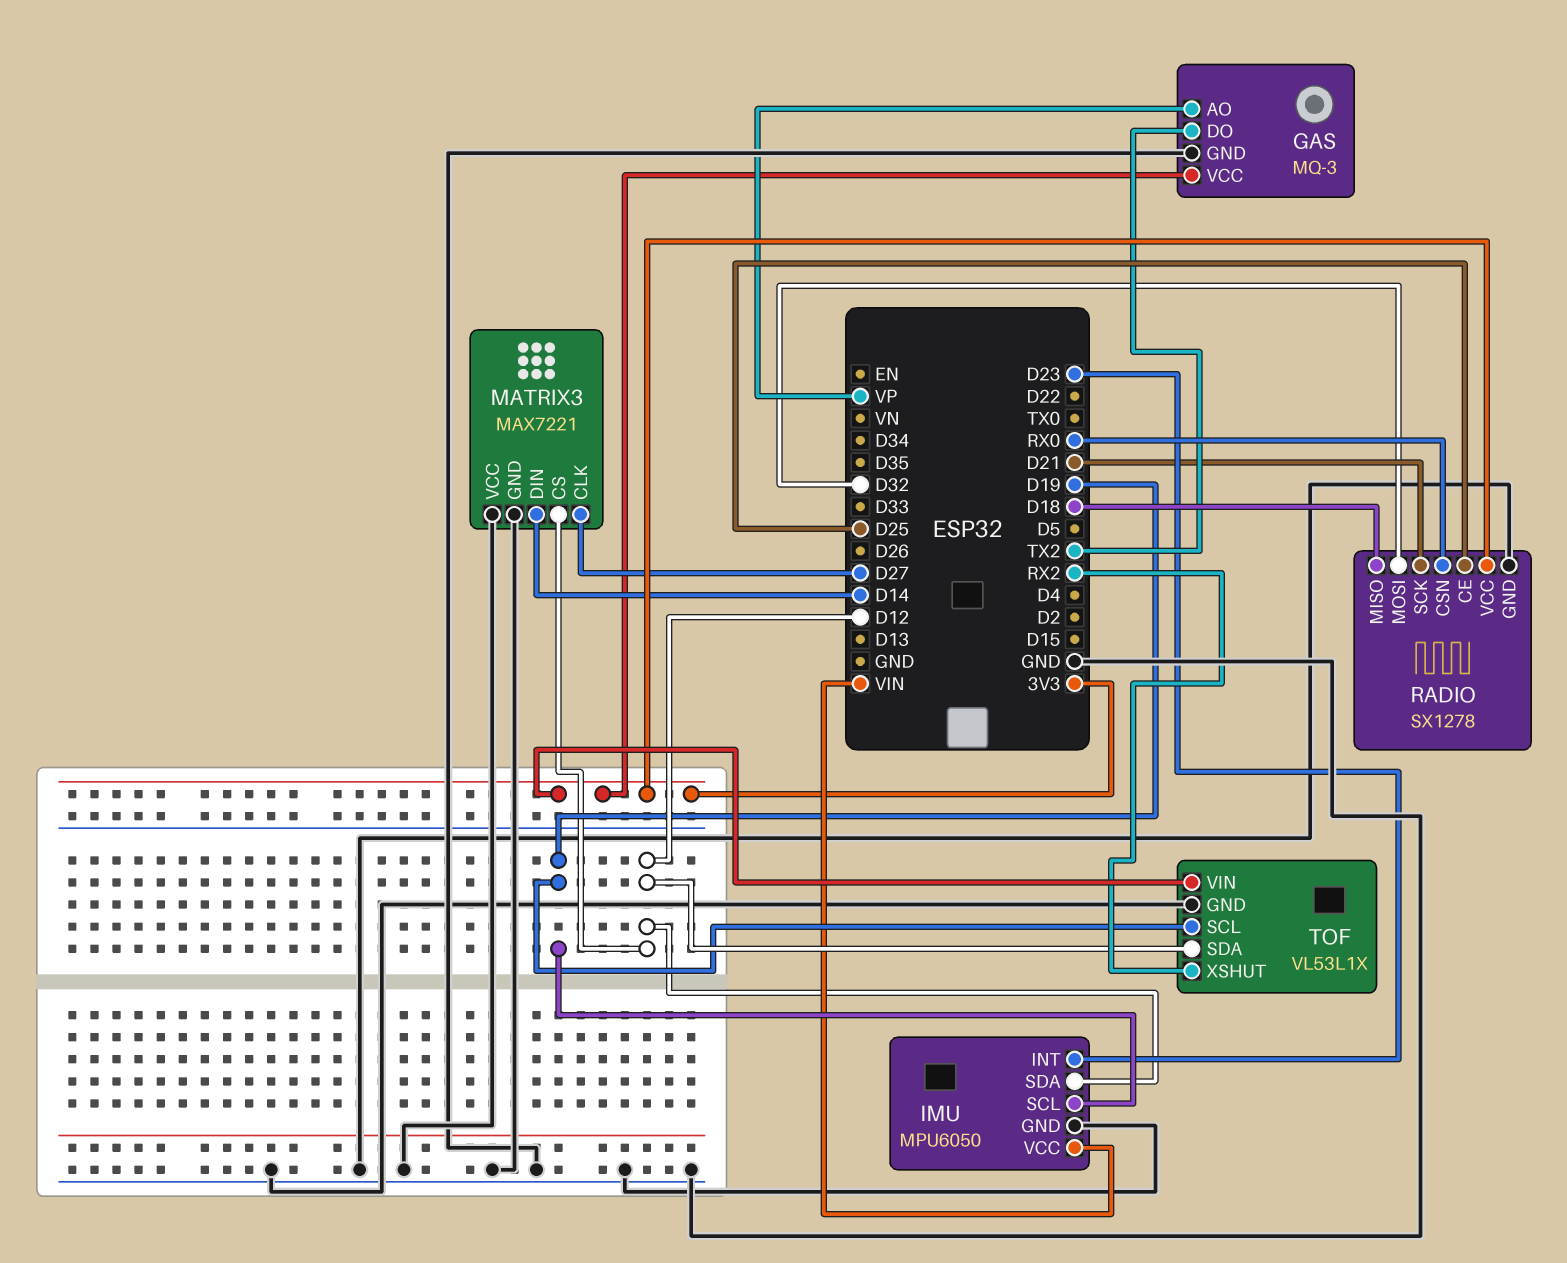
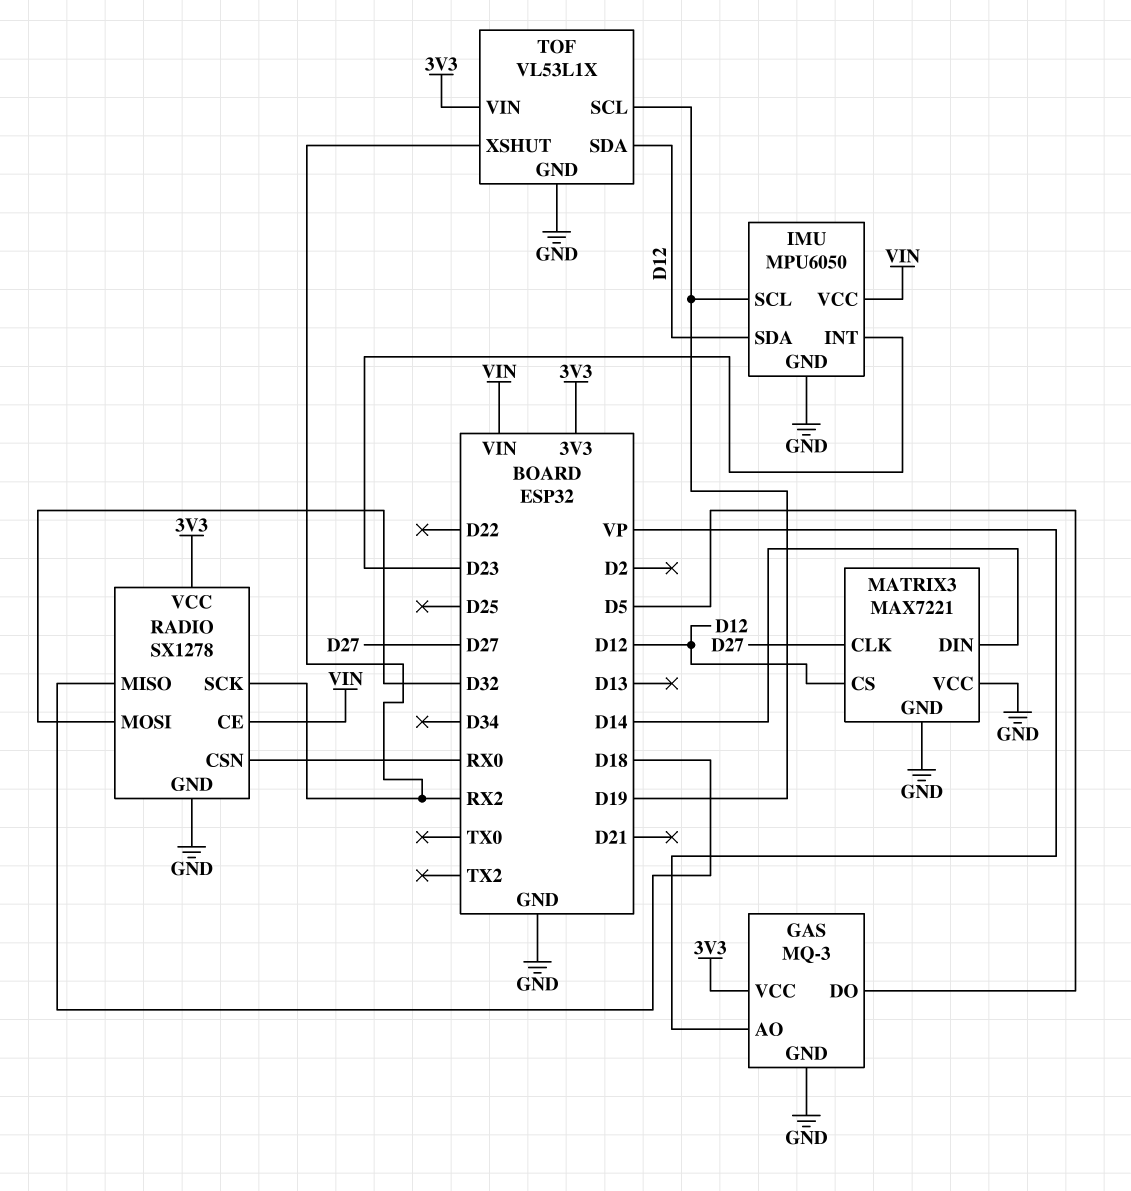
GAS pin DO: TX2 -> D5
RADIO pin CE: D25 -> VIN
RADIO pin SCK: D21 -> RX2

